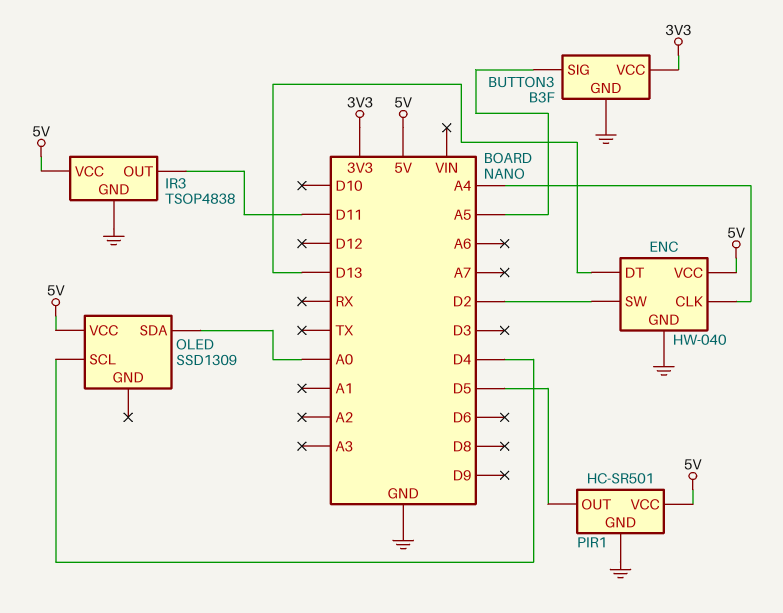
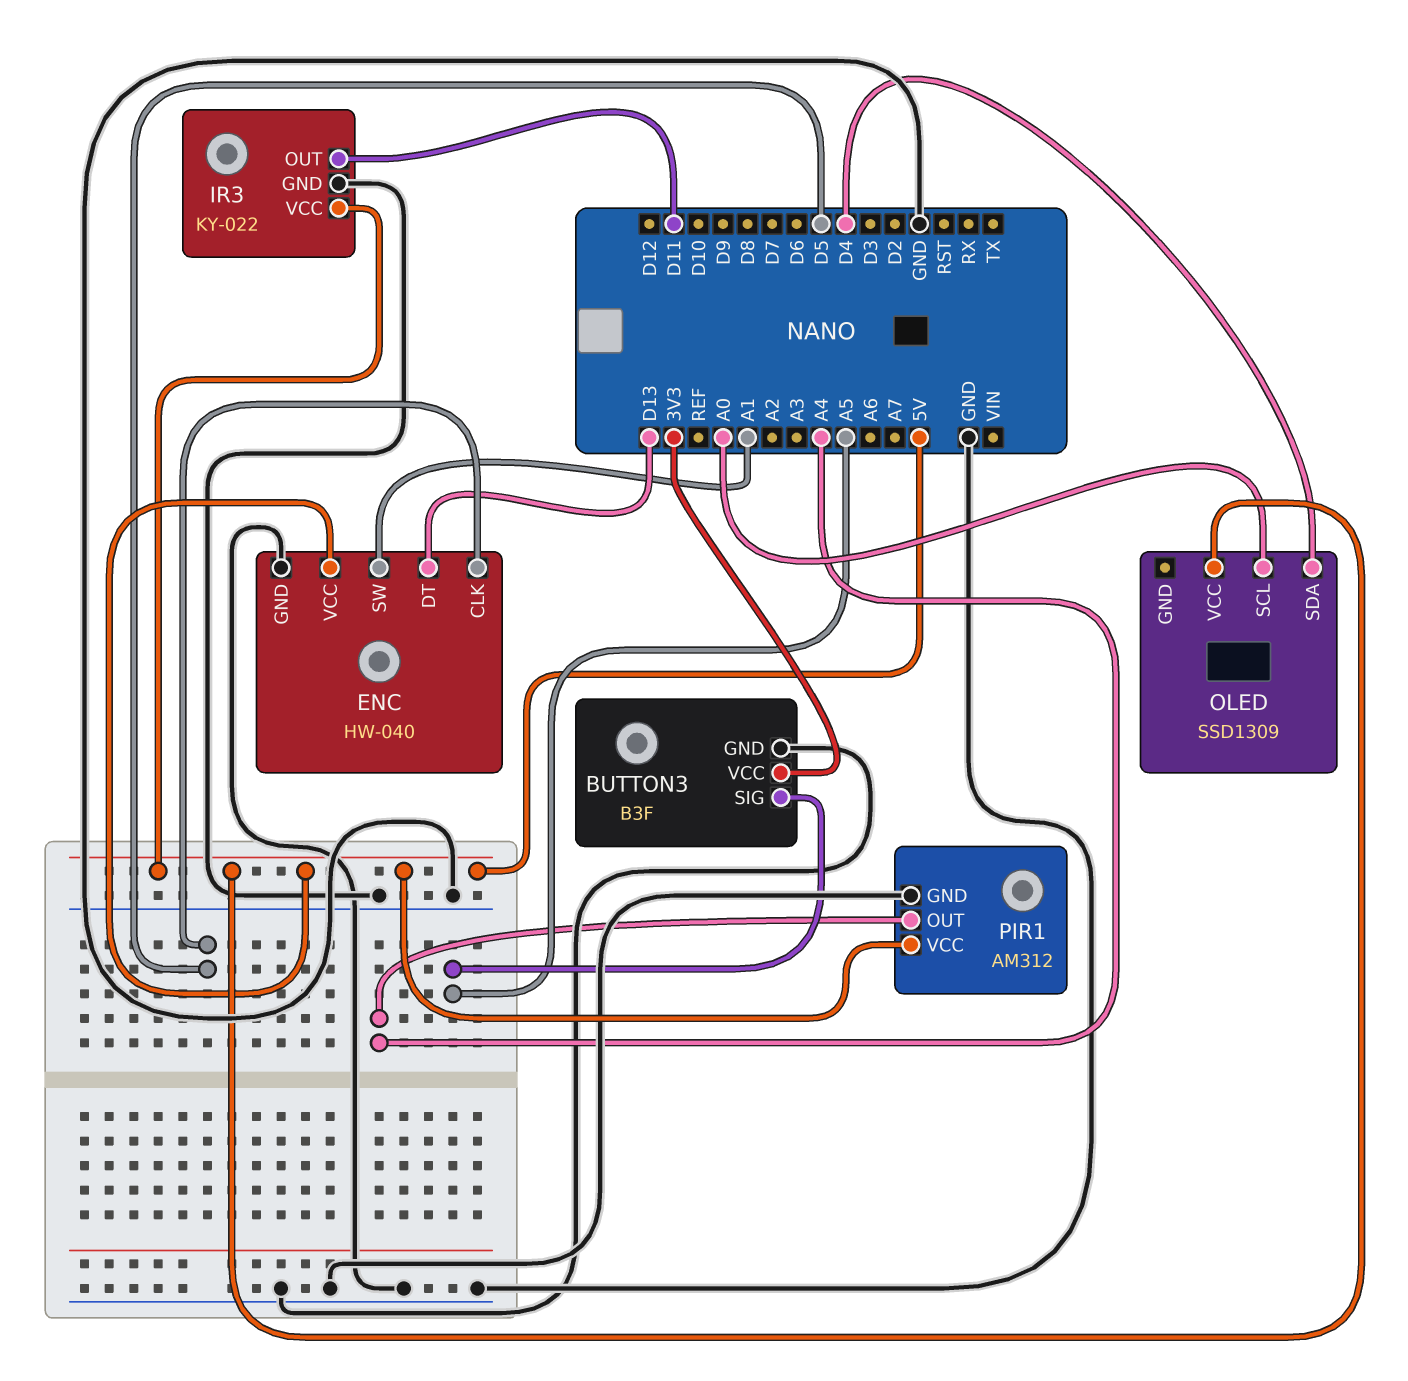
ENC pin CLK: A4 -> D5
ENC pin SW: D2 -> A1
IR3: TSOP4838 -> KY-022
OLED pin SCL: D4 -> A0
OLED pin SDA: A0 -> D4
PIR1: HC-SR501 -> AM312
PIR1 pin OUT: D5 -> A4

